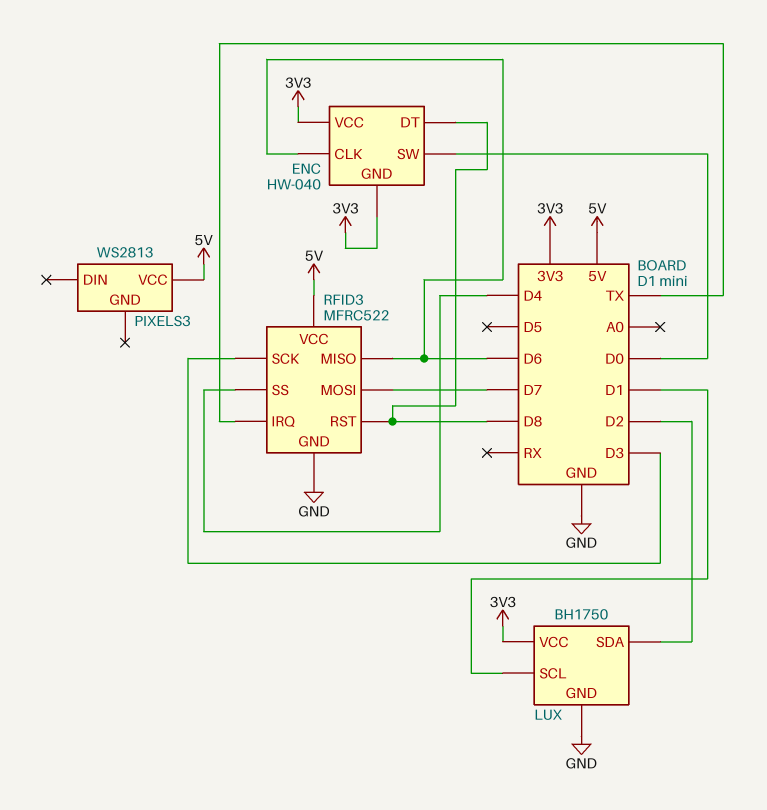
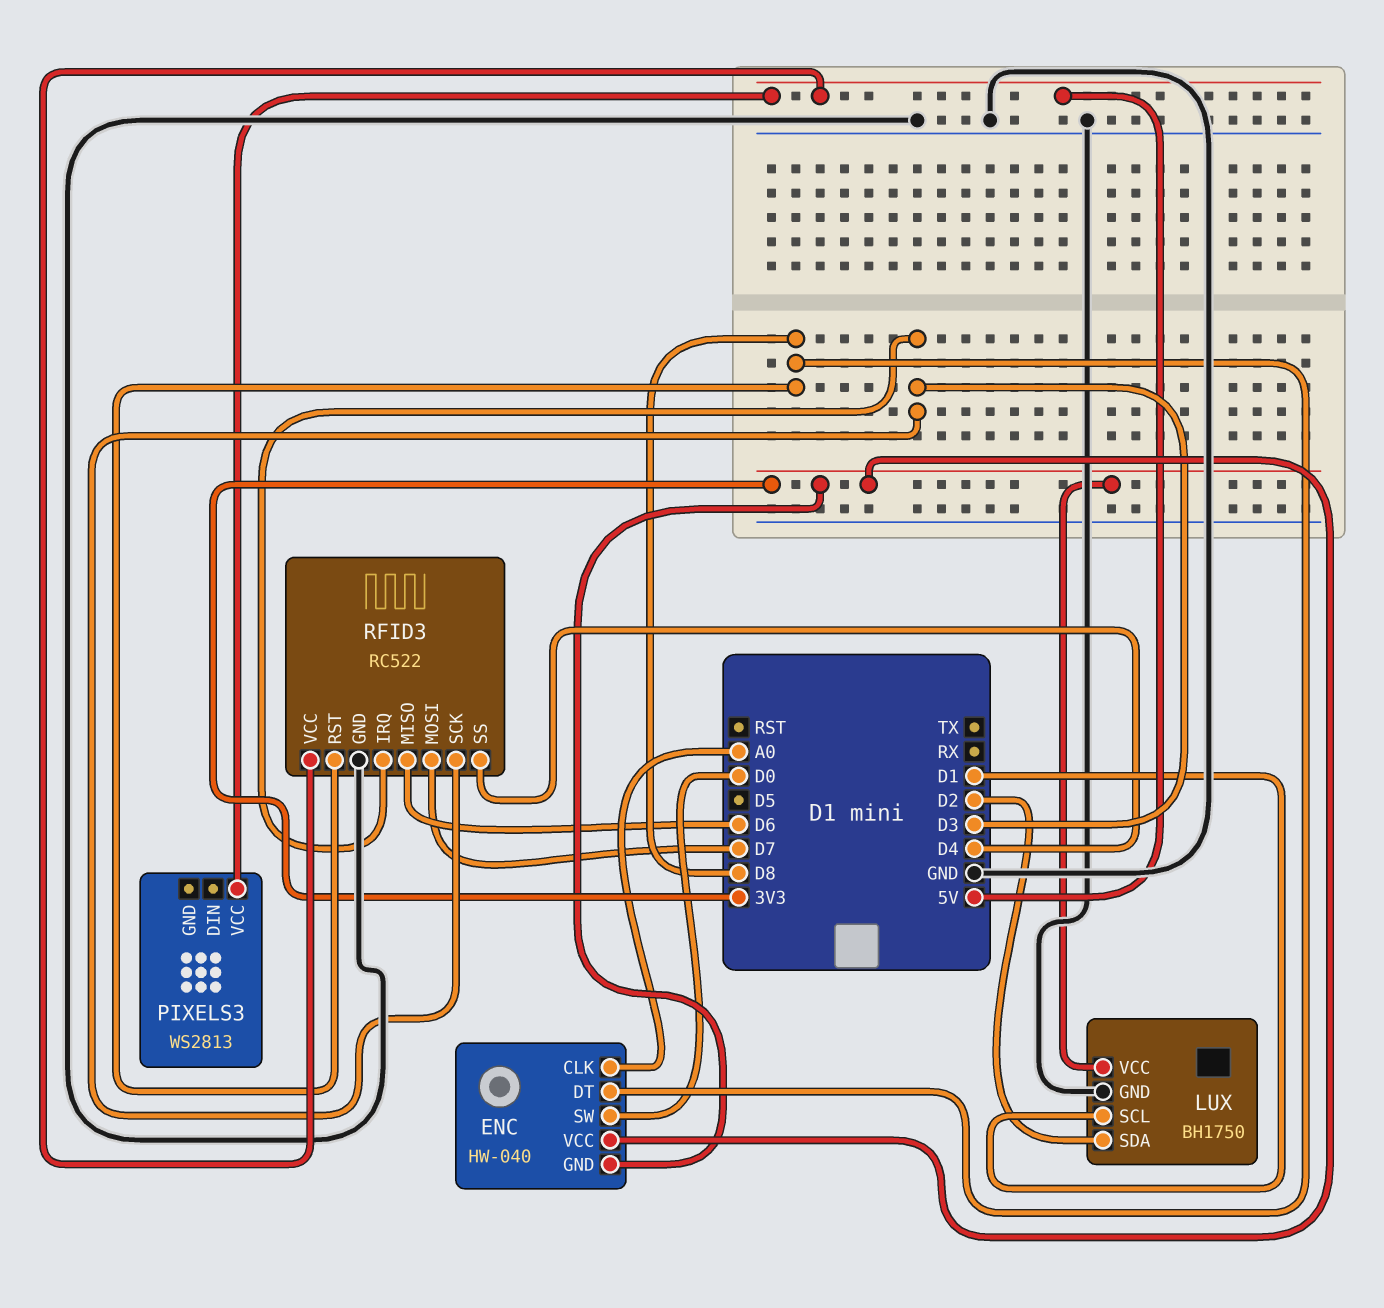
ENC pin CLK: D6 -> A0
RFID3: MFRC522 -> RC522
RFID3 pin IRQ: TX -> D3

